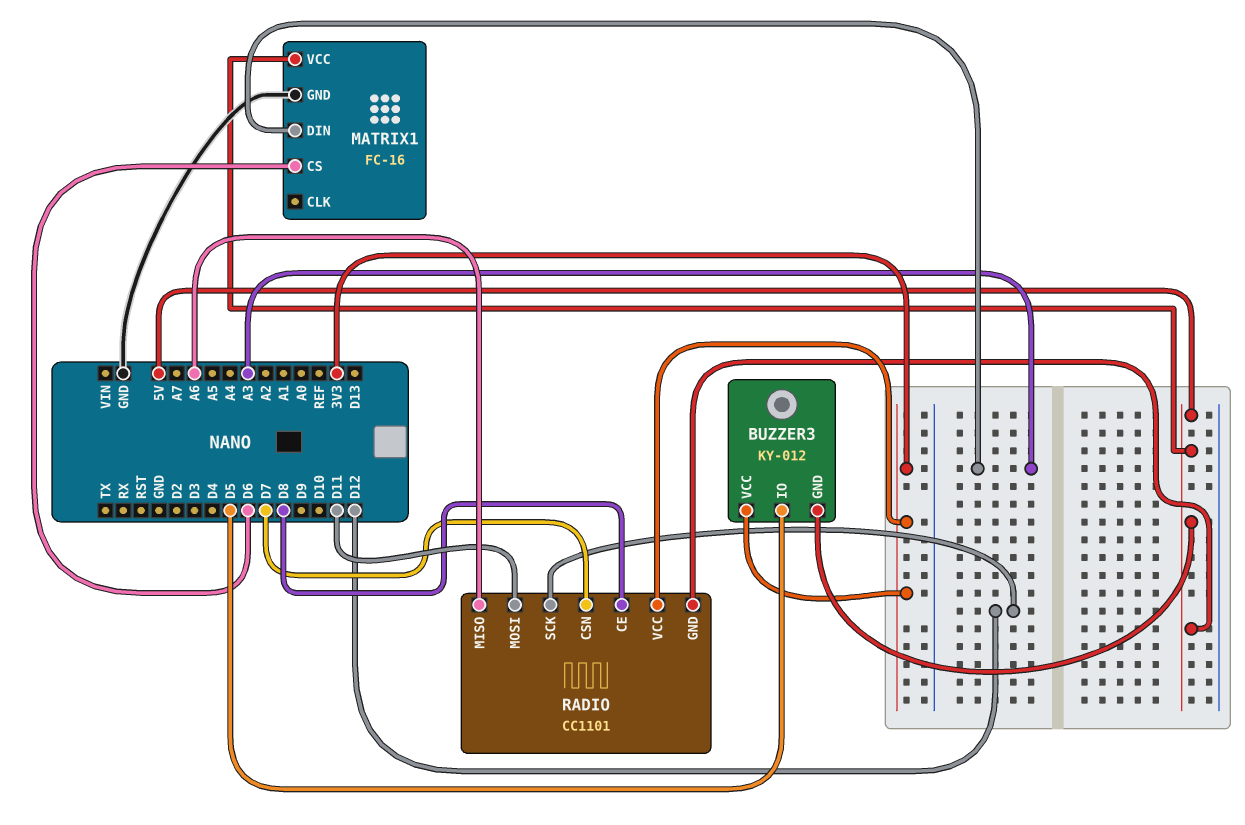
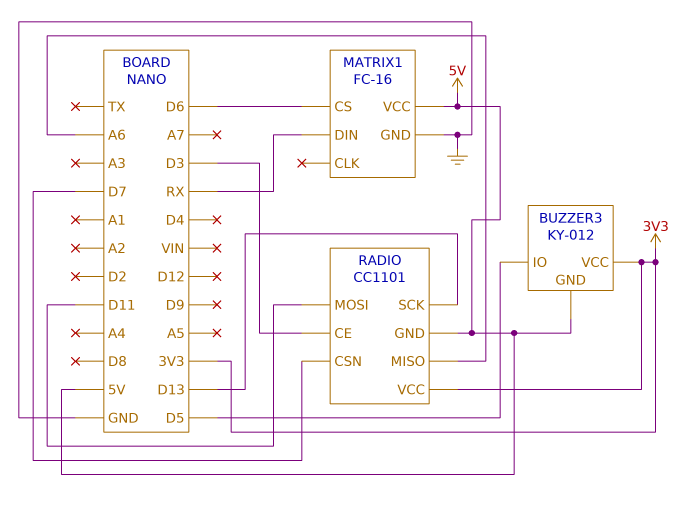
MATRIX1 pin DIN: A3 -> RX
RADIO pin CE: D8 -> D3
RADIO pin SCK: D12 -> D13

